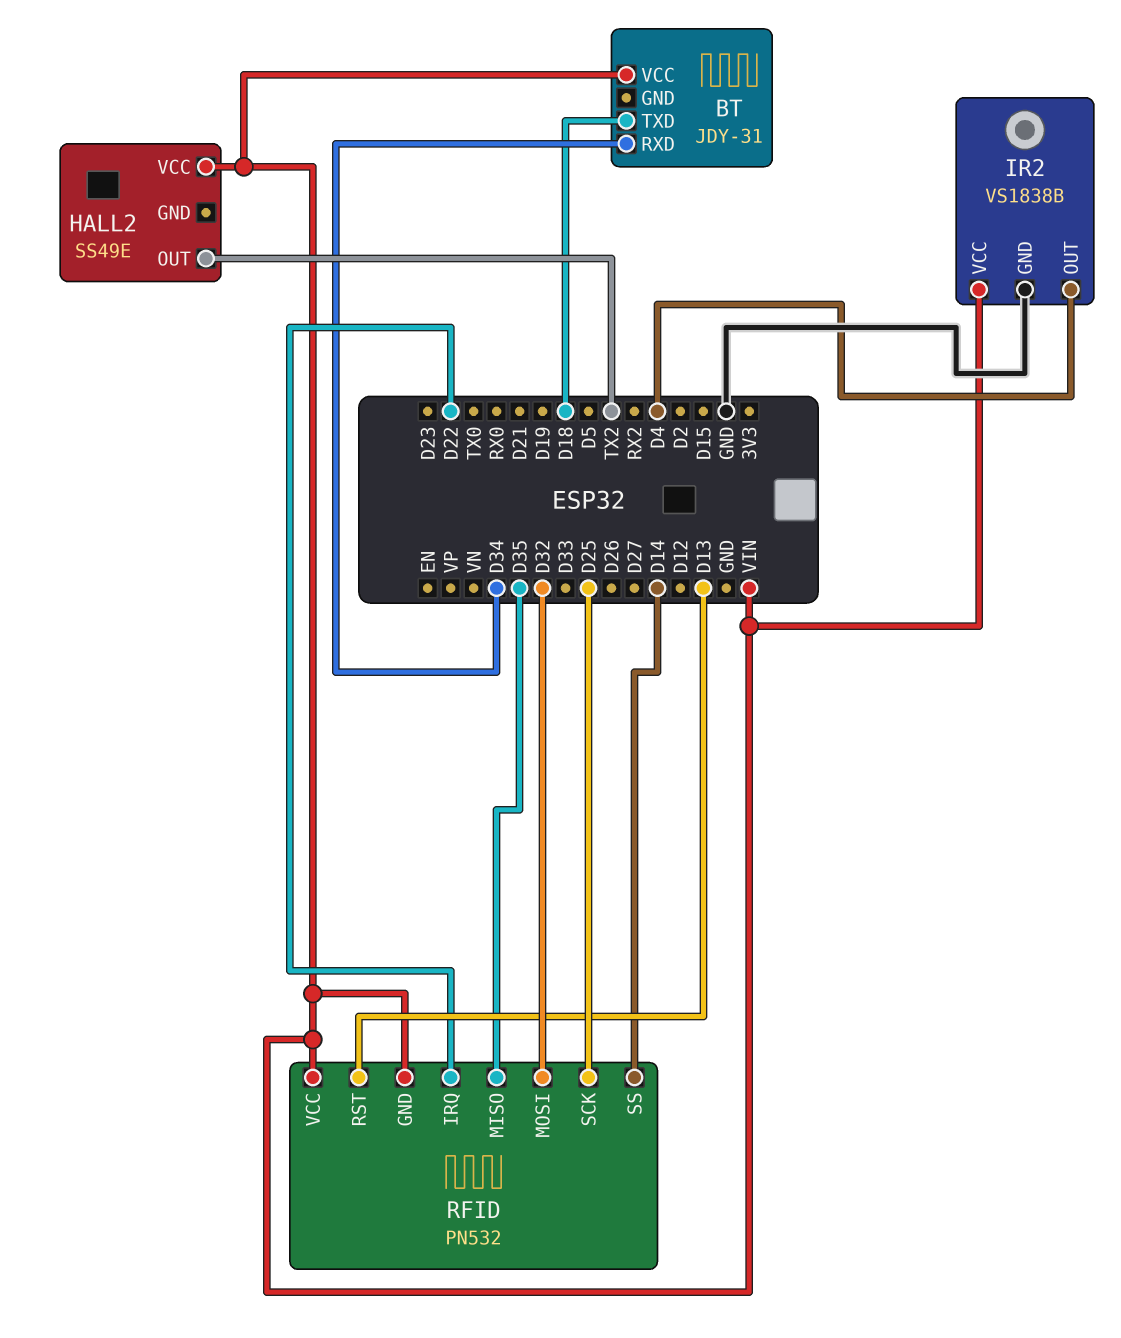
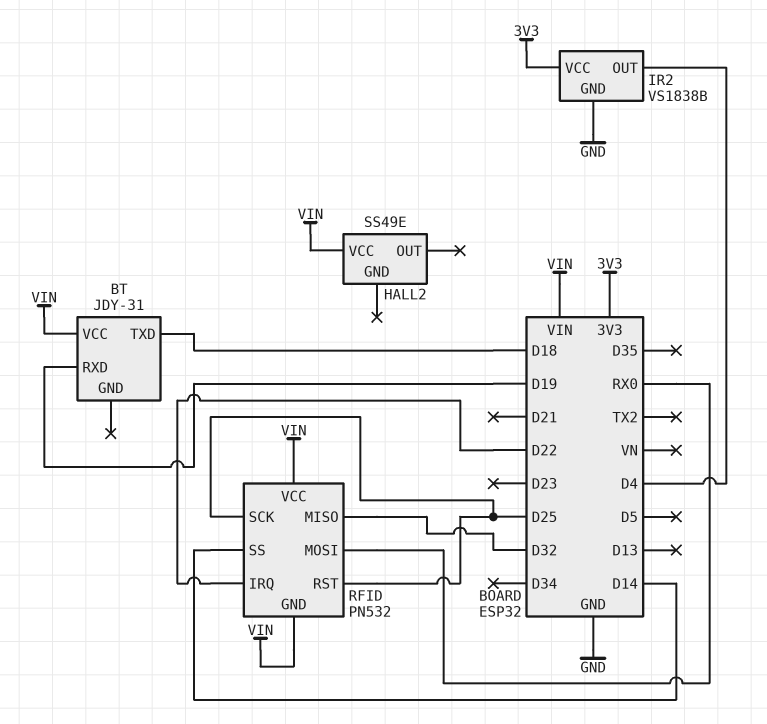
BT pin RXD: D34 -> D19
HALL2 pin OUT: TX2 -> none
IR2 pin VCC: VIN -> 3V3
RFID pin MISO: D35 -> D32
RFID pin MOSI: D32 -> RX0
RFID pin RST: D13 -> D25

